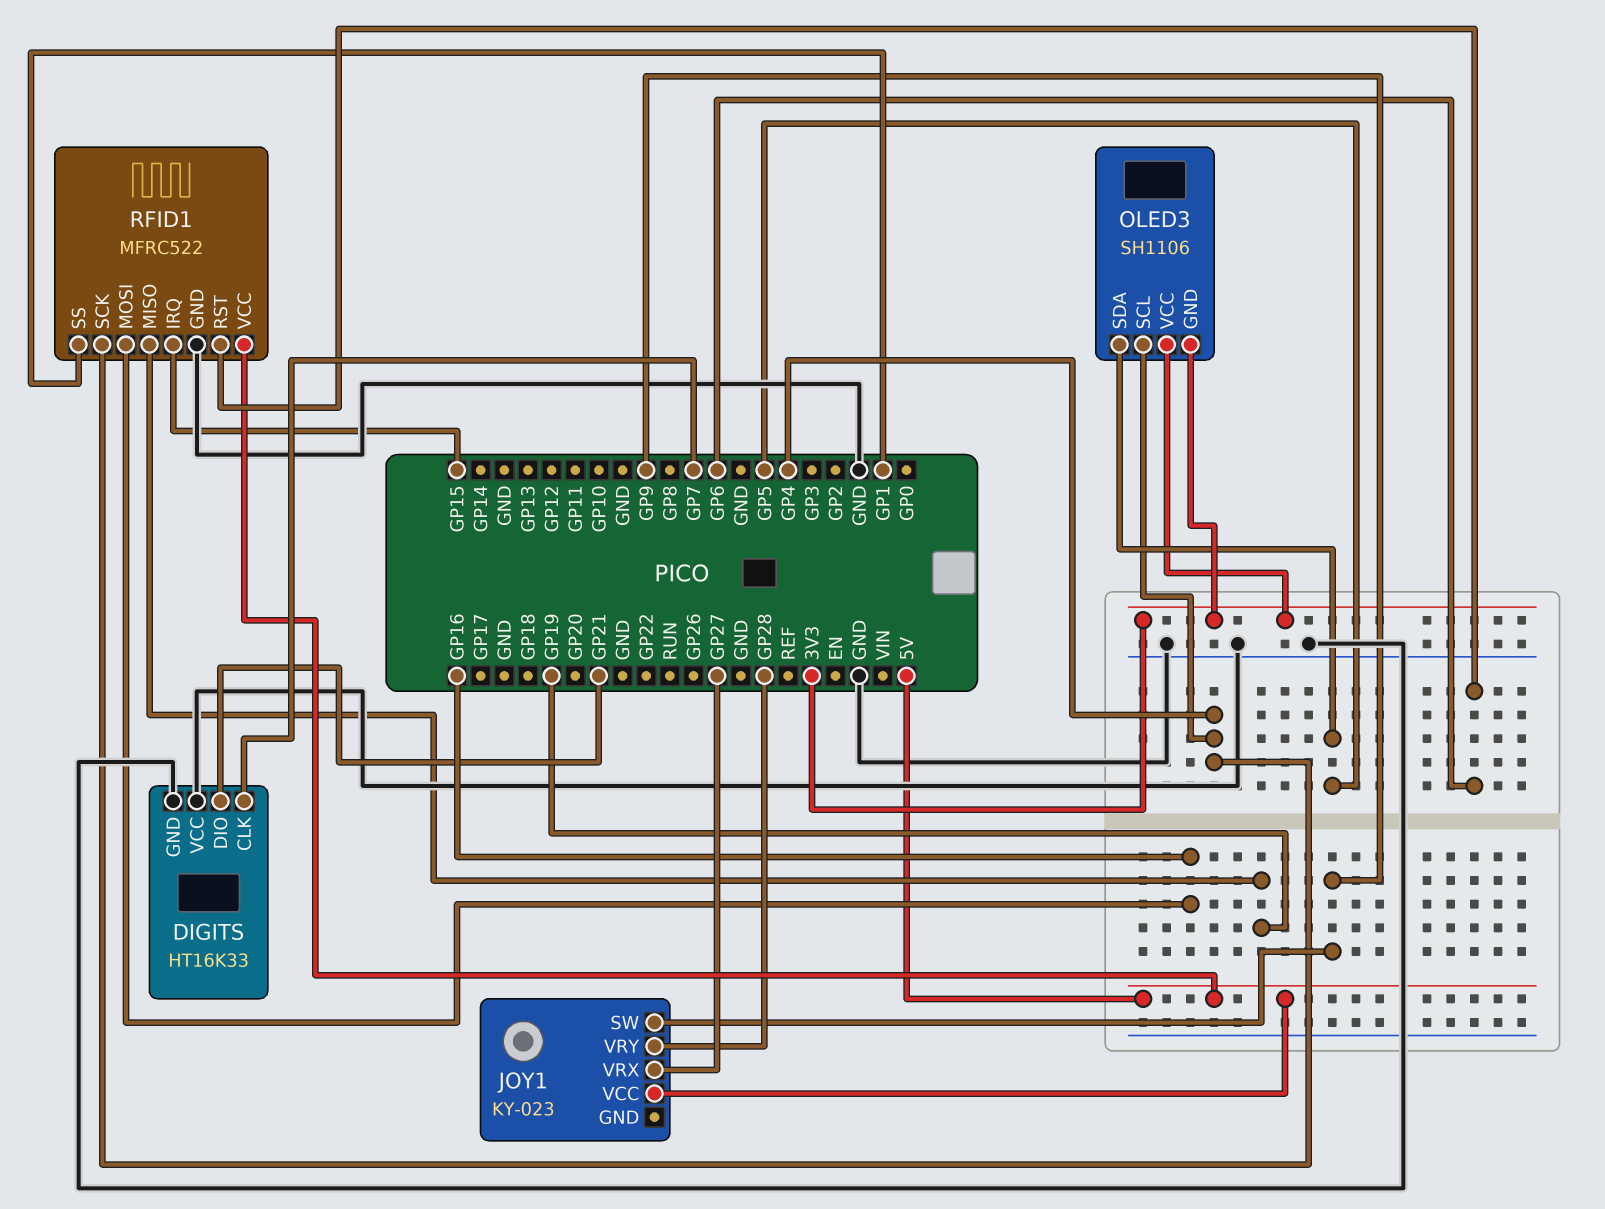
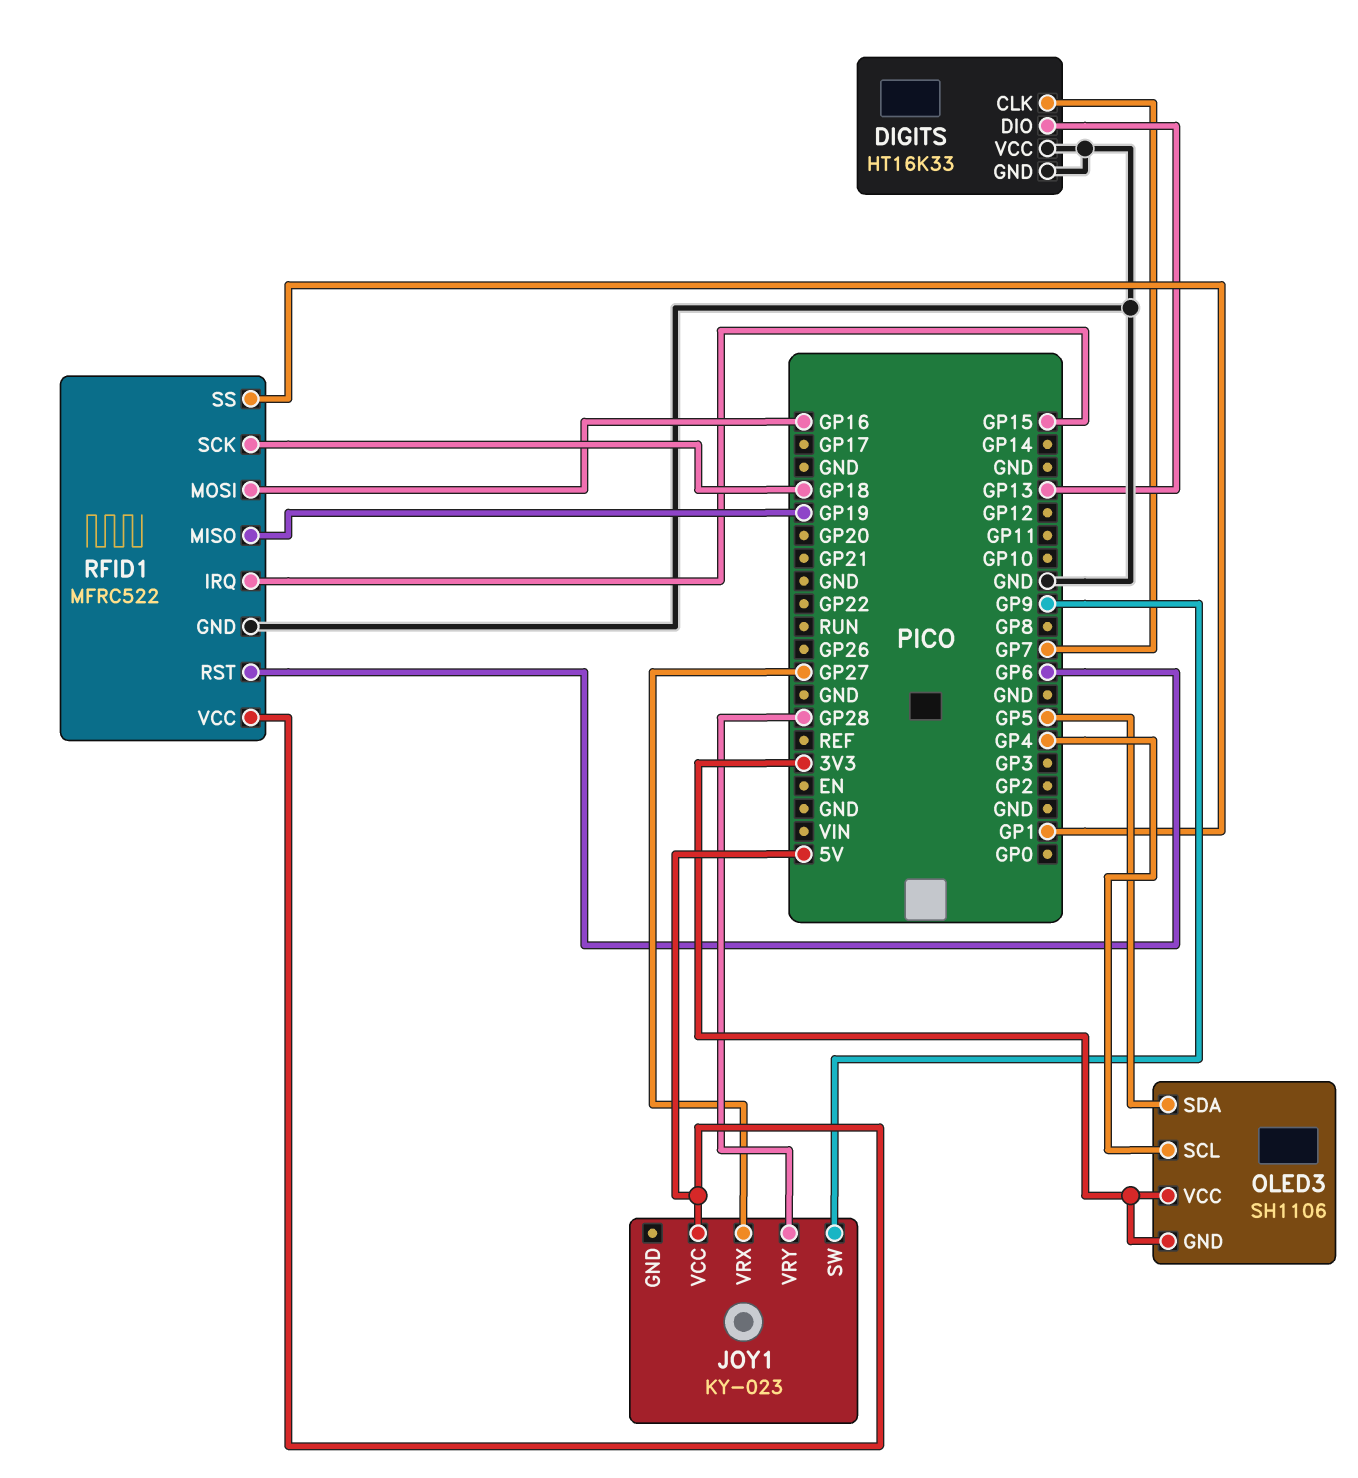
DIGITS pin DIO: GP21 -> GP13
RFID1 pin SCK: GP4 -> GP18

